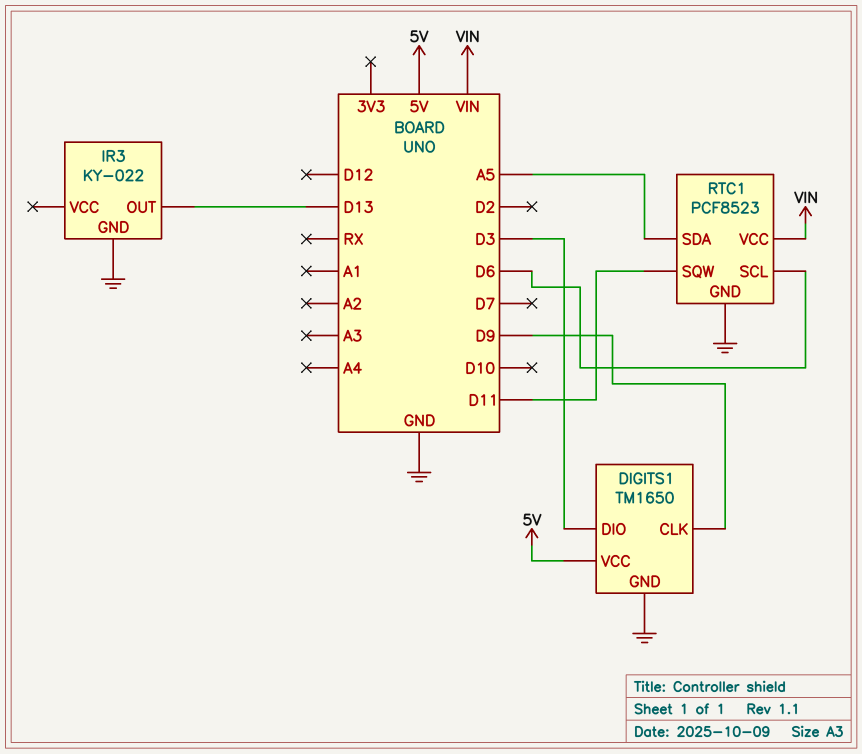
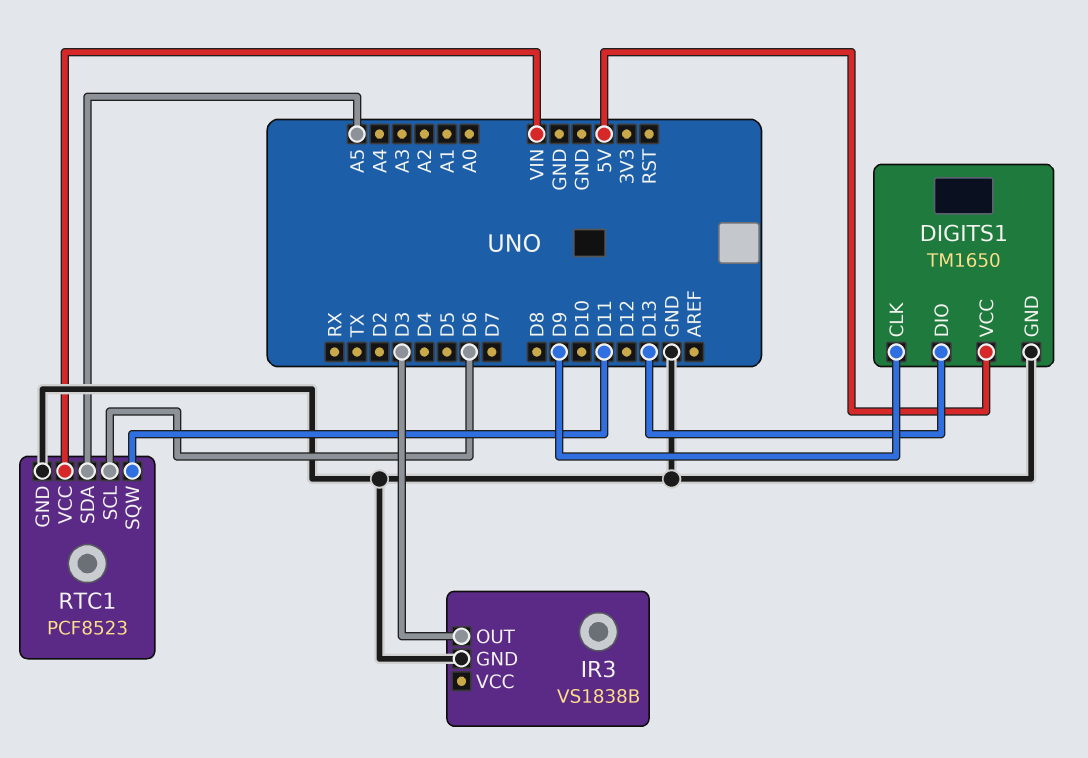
DIGITS1 pin DIO: D3 -> D13
IR3: KY-022 -> VS1838B
IR3 pin OUT: D13 -> D3

